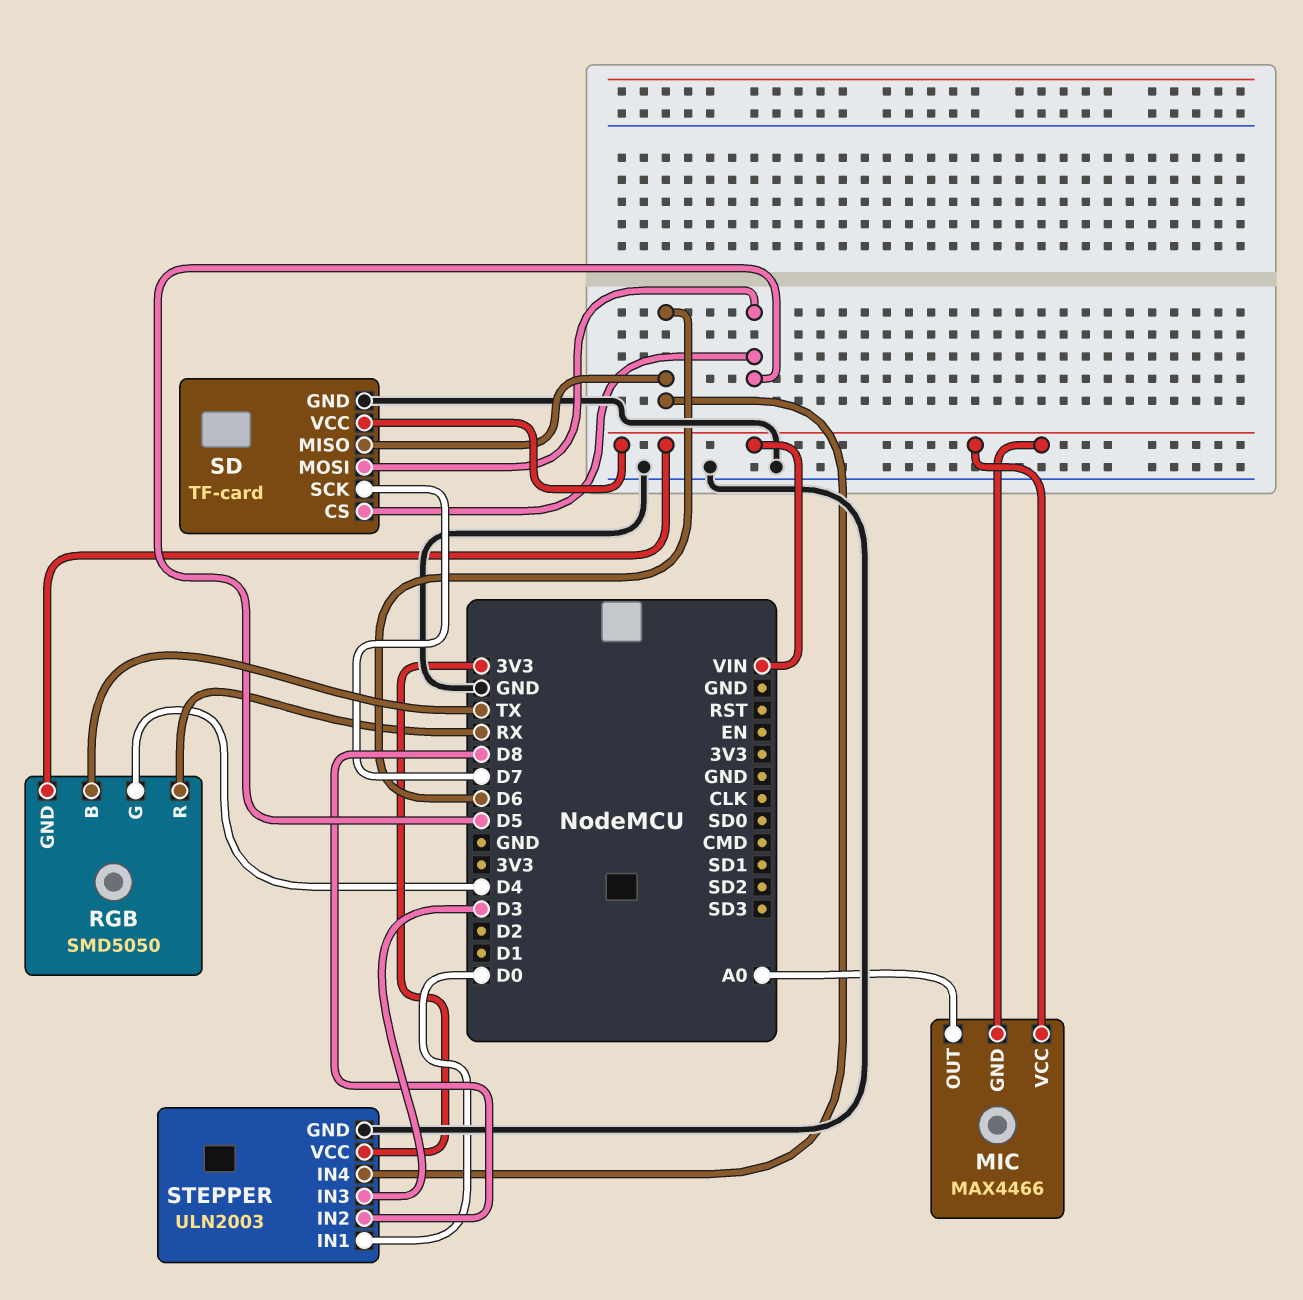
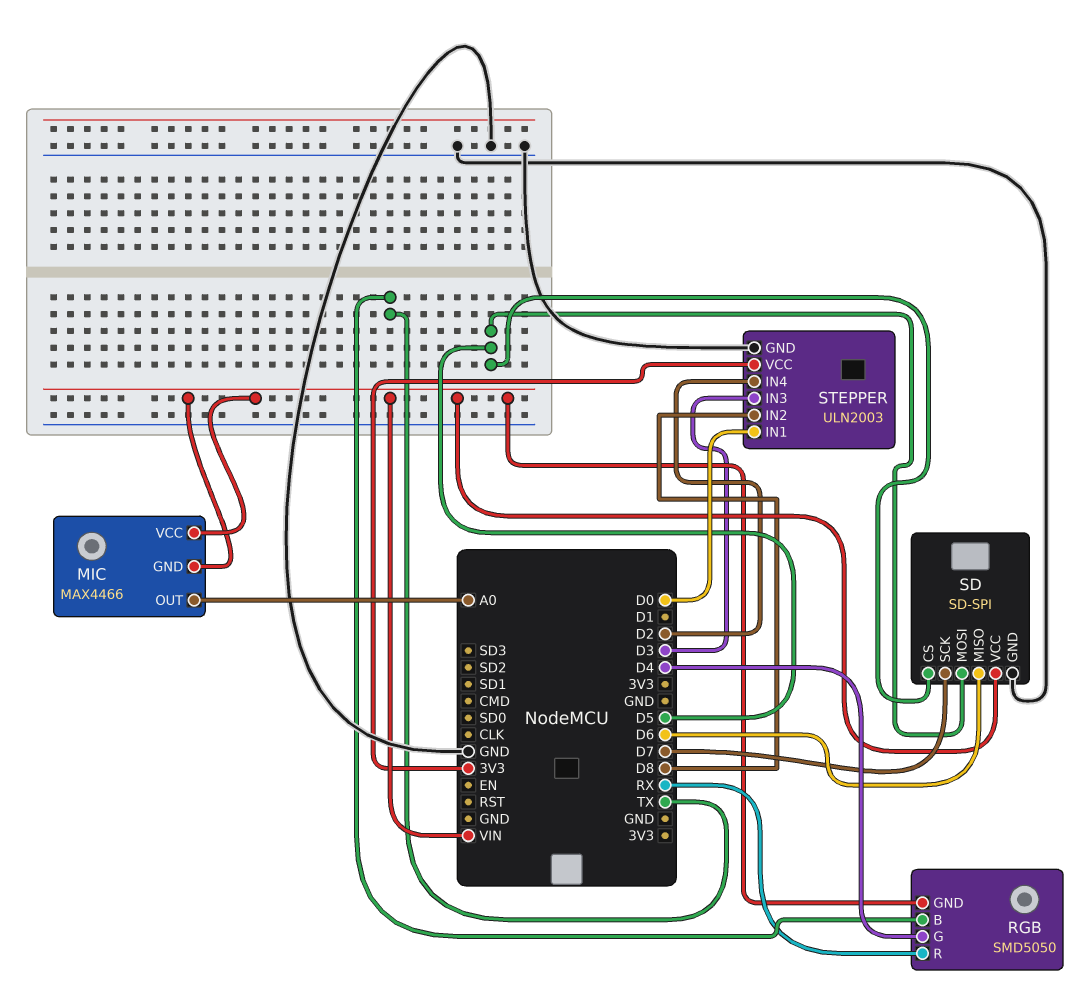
SD: TF-card -> SD-SPI
STEPPER pin IN4: D6 -> D2

